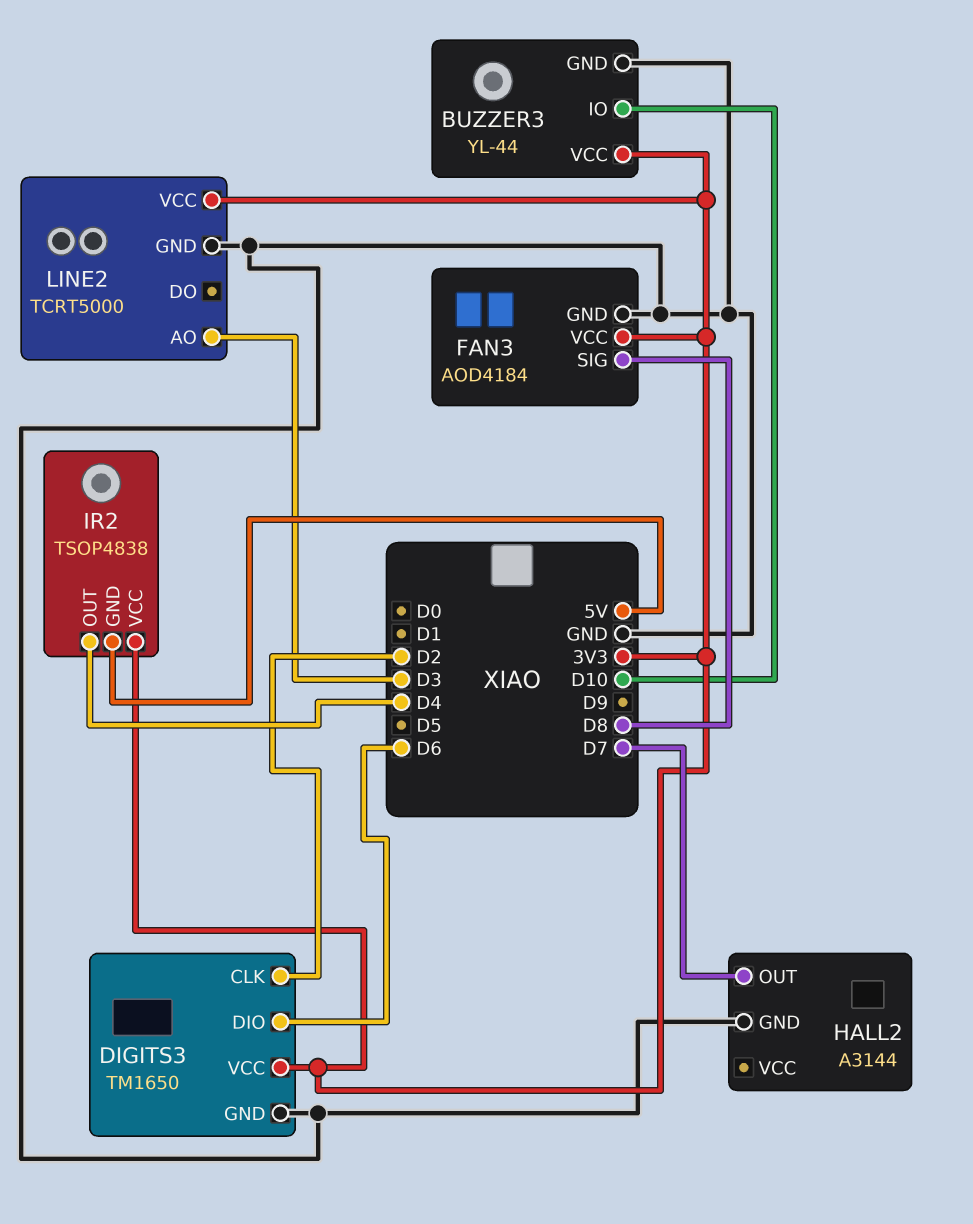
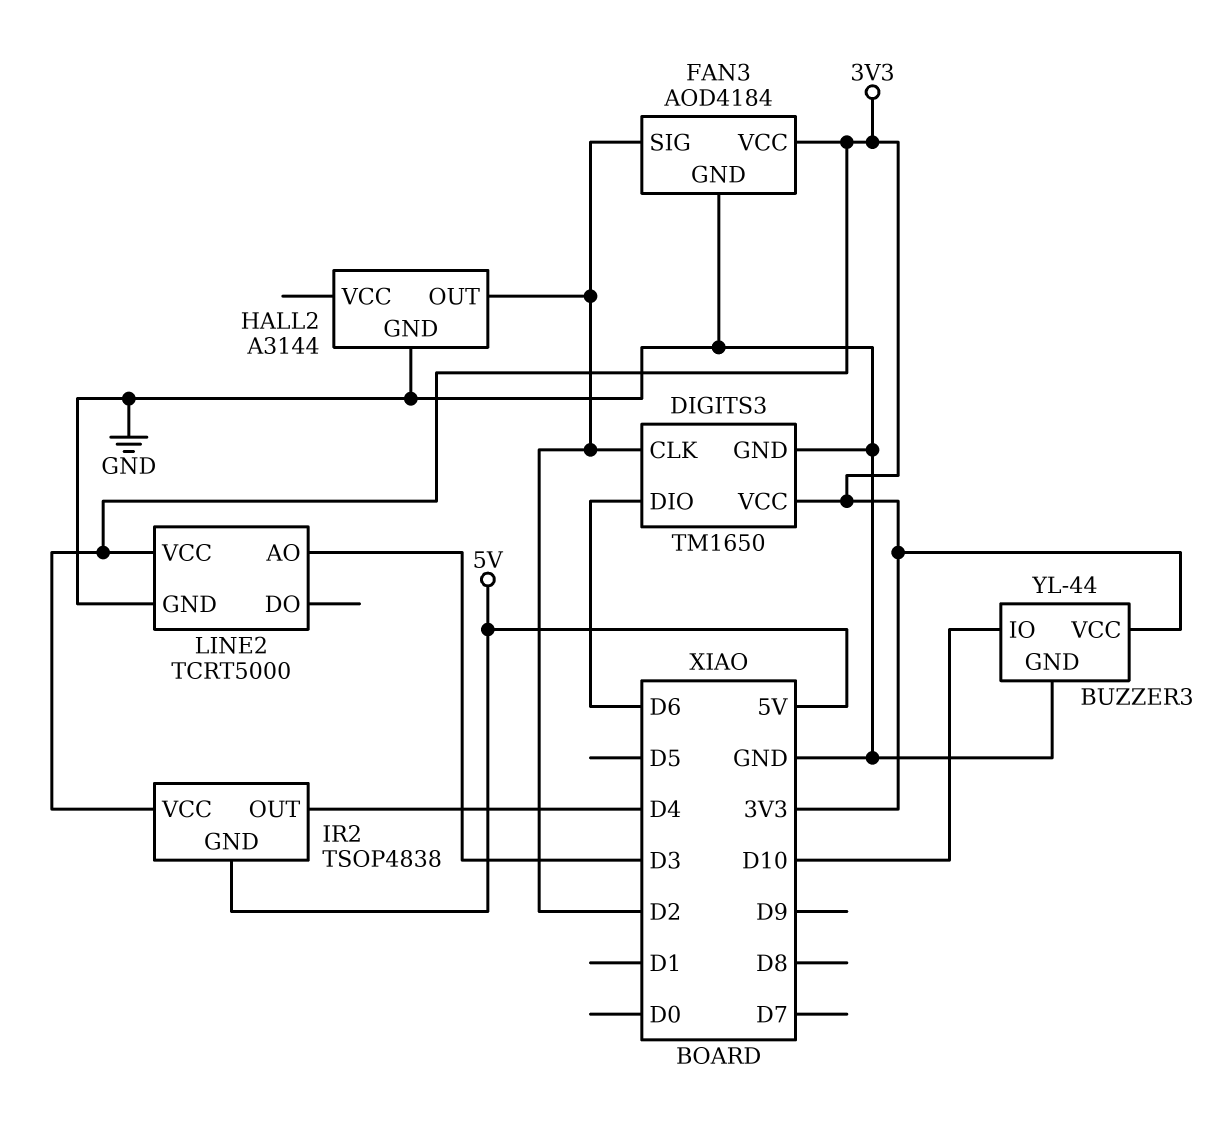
FAN3 pin SIG: D8 -> D2
HALL2 pin OUT: D7 -> D2

